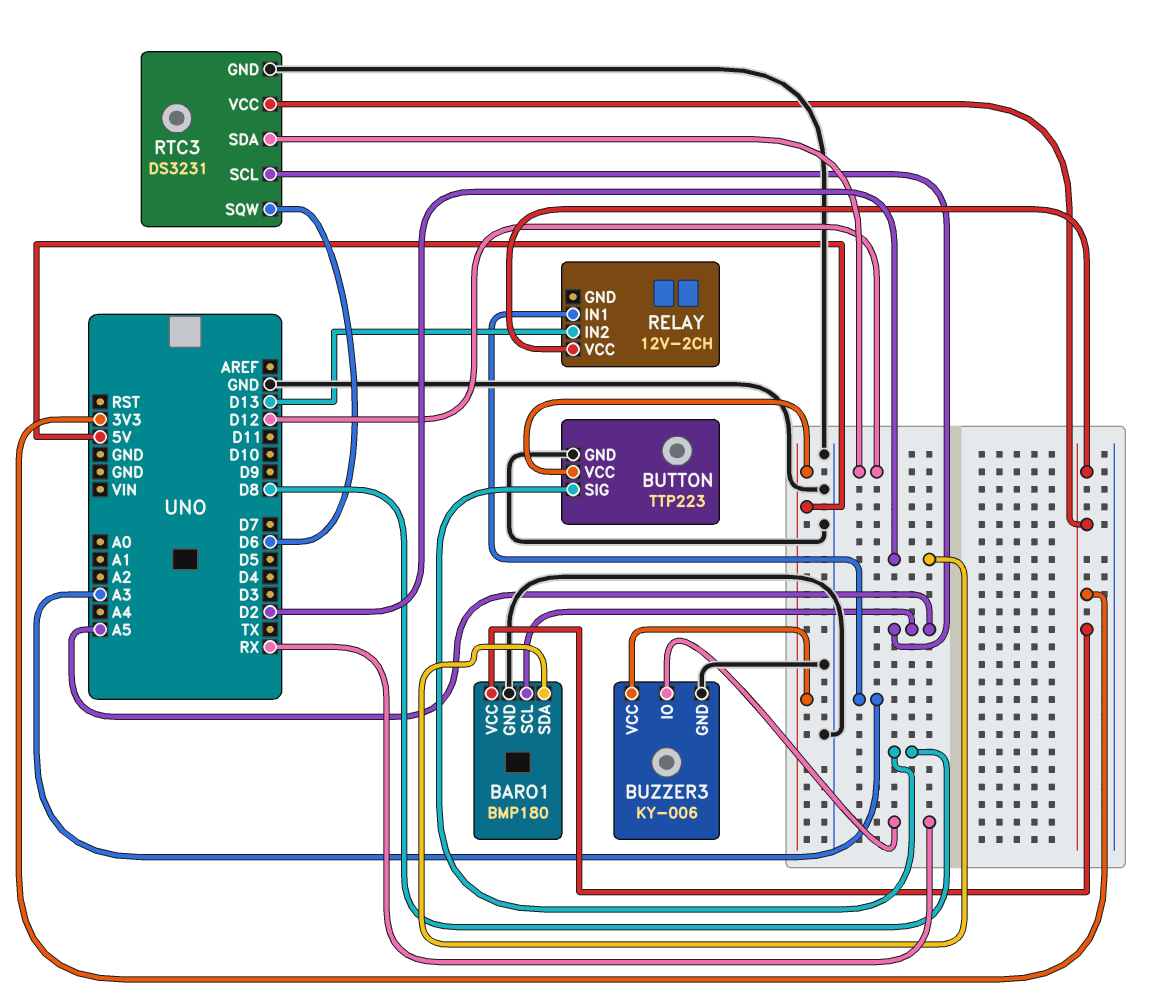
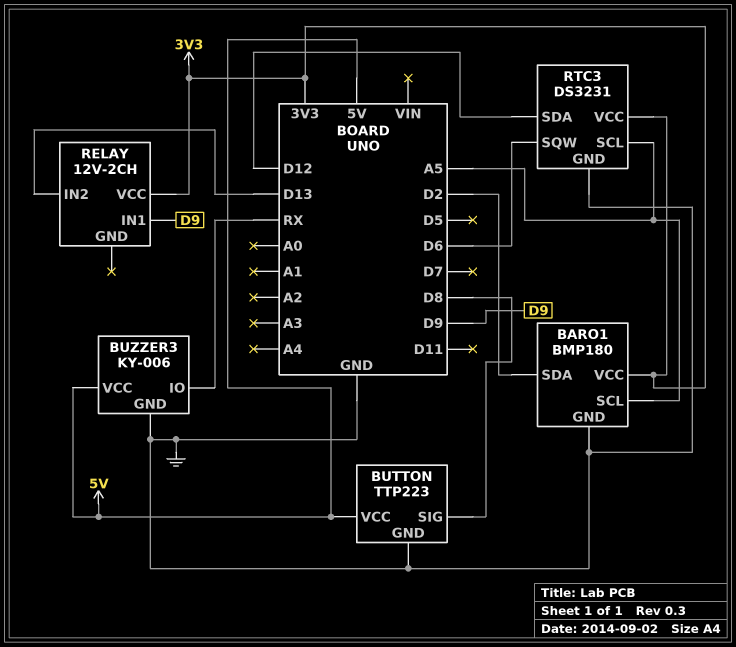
RELAY pin IN1: A3 -> D9

